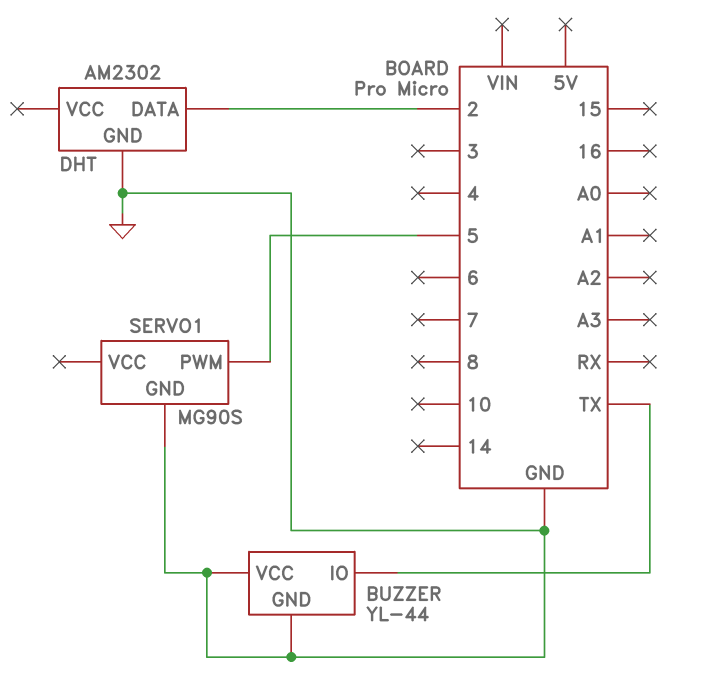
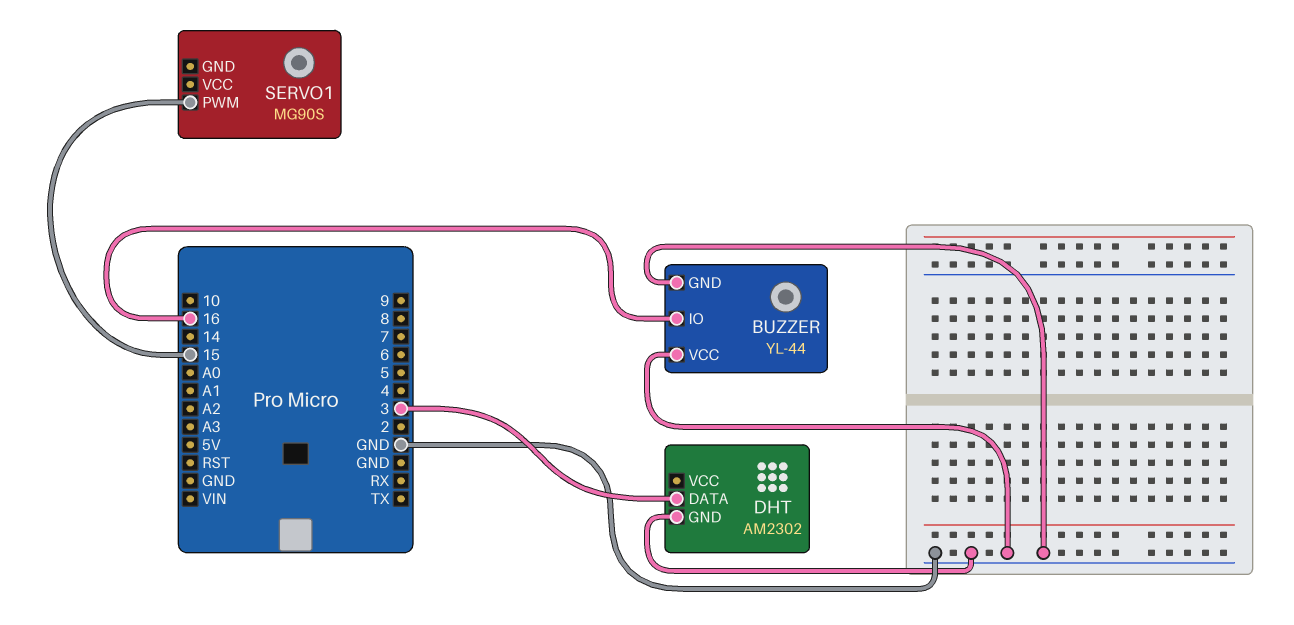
BUZZER pin IO: TX -> 16
DHT pin DATA: 2 -> 3
SERVO1 pin GND: GND -> none
SERVO1 pin PWM: 5 -> 15

